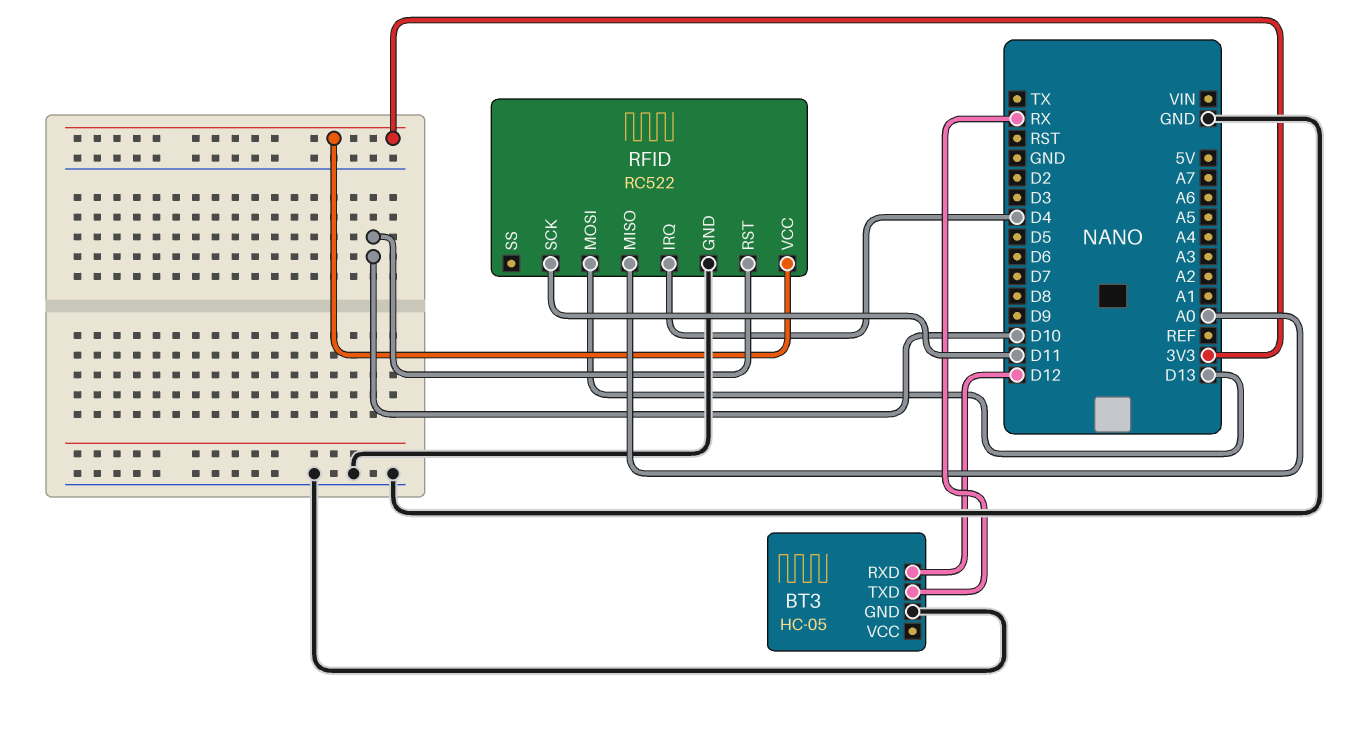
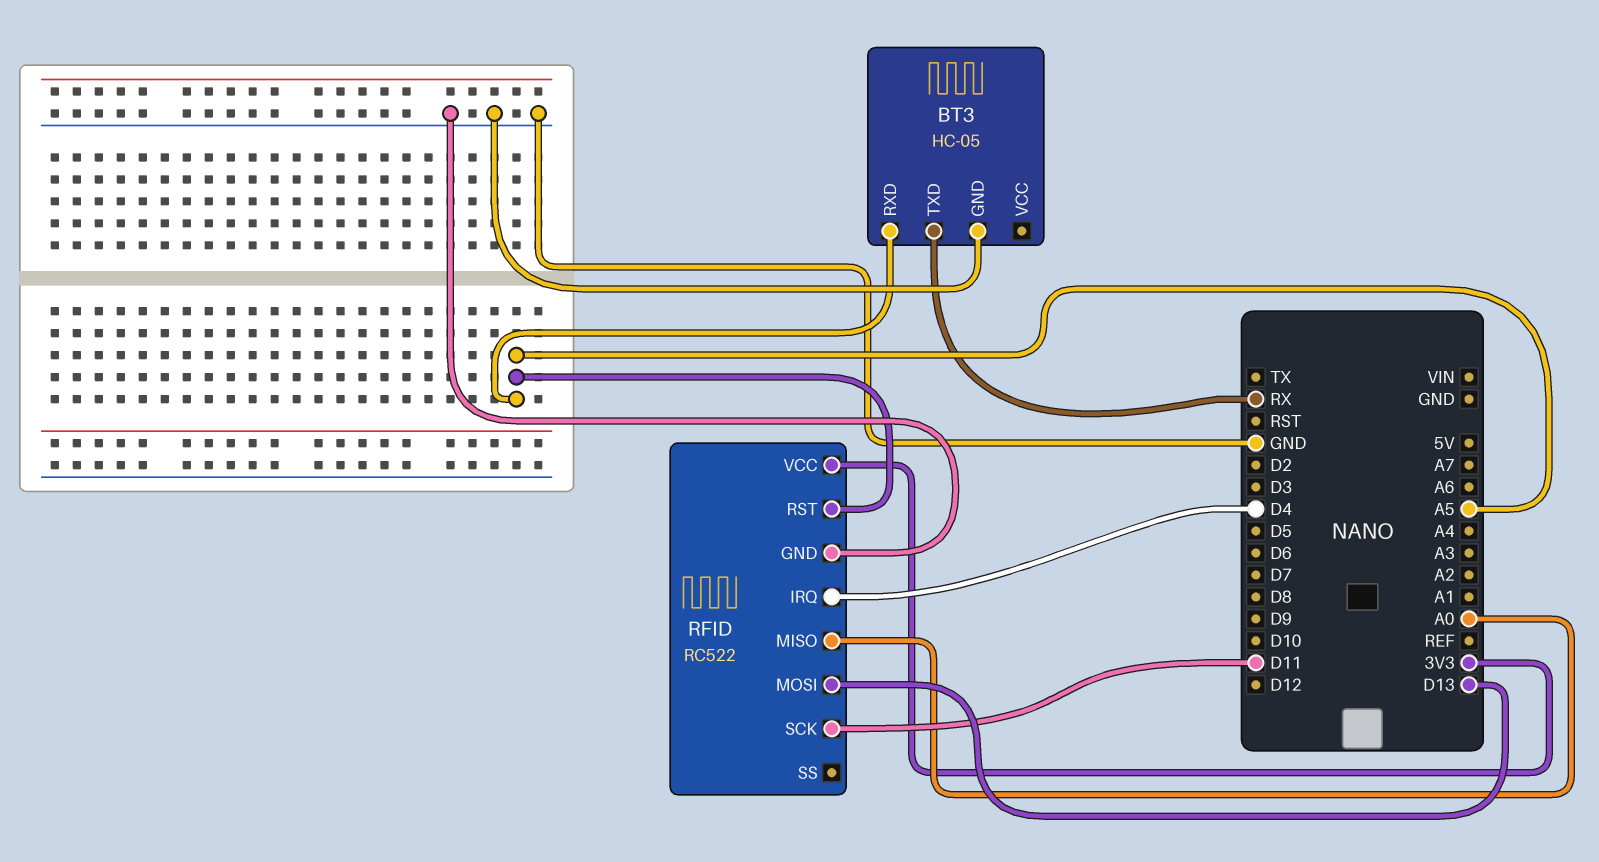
BT3 pin RXD: D12 -> A5
RFID pin RST: D10 -> A5

